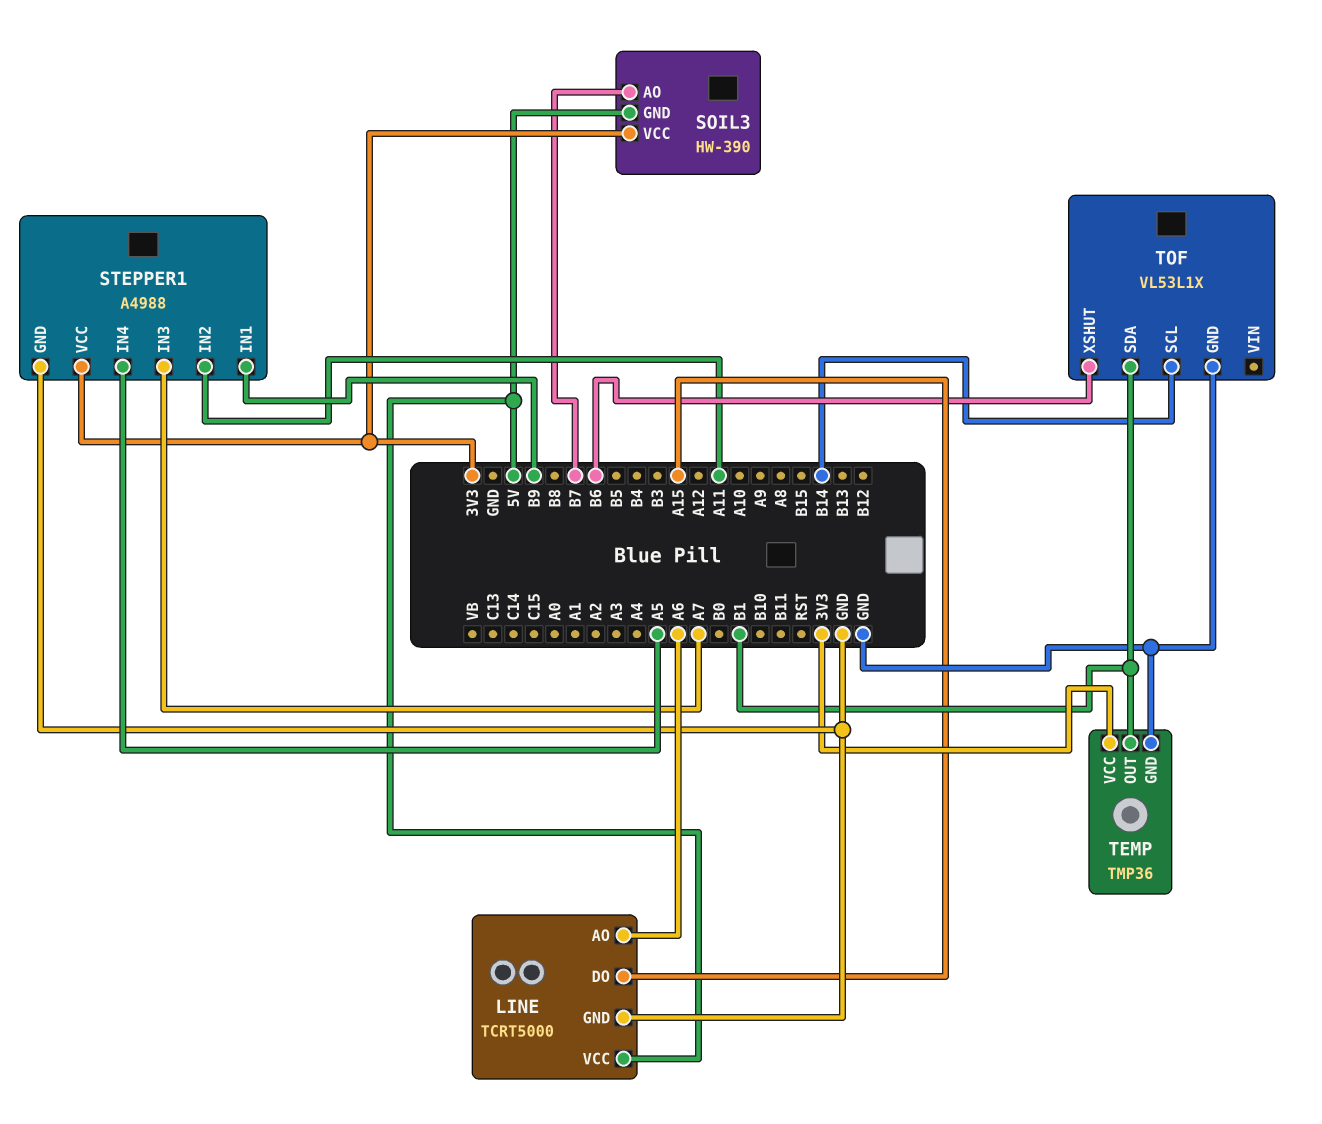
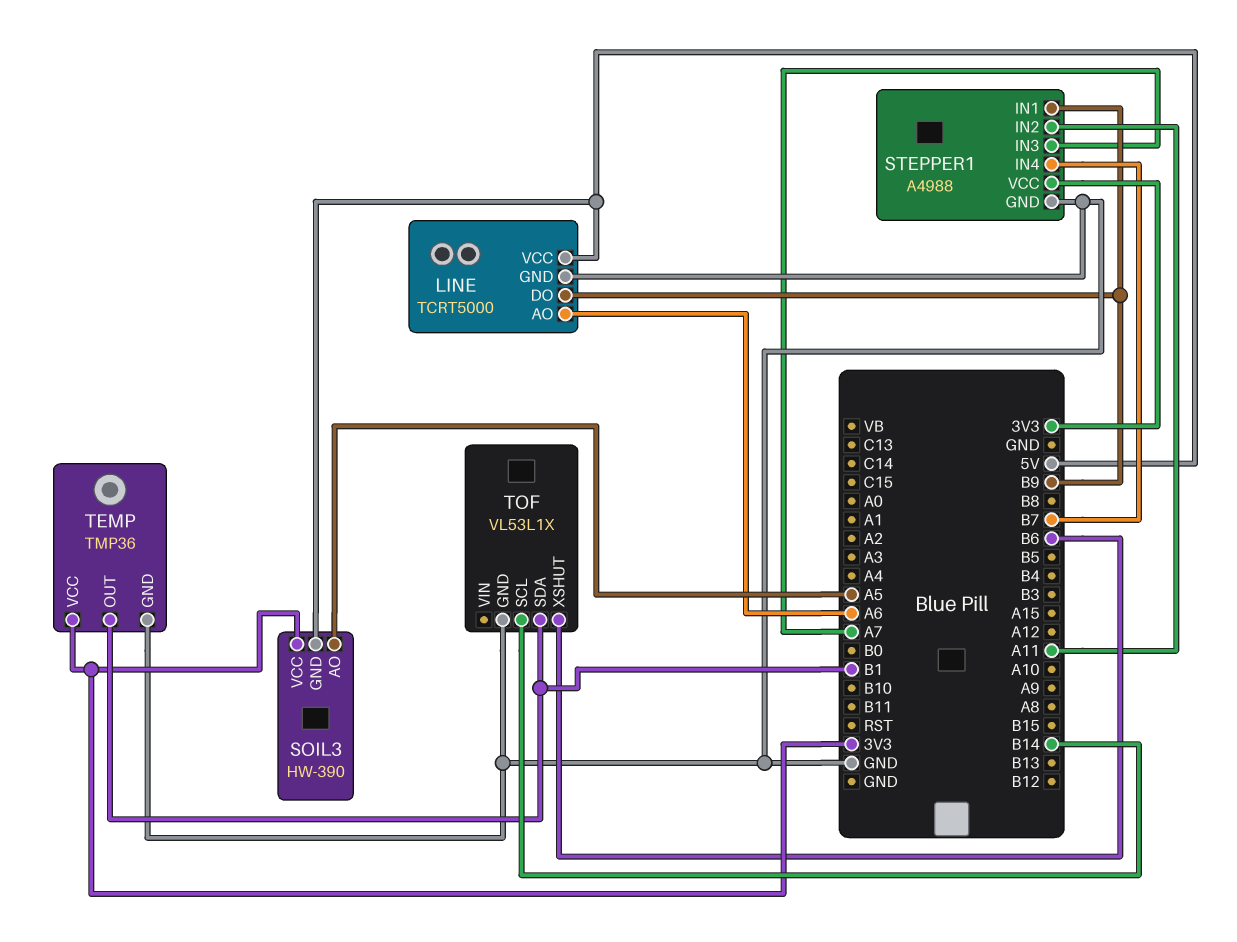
LINE pin DO: A15 -> B9
SOIL3 pin AO: B7 -> A5
STEPPER1 pin IN4: A5 -> B7

